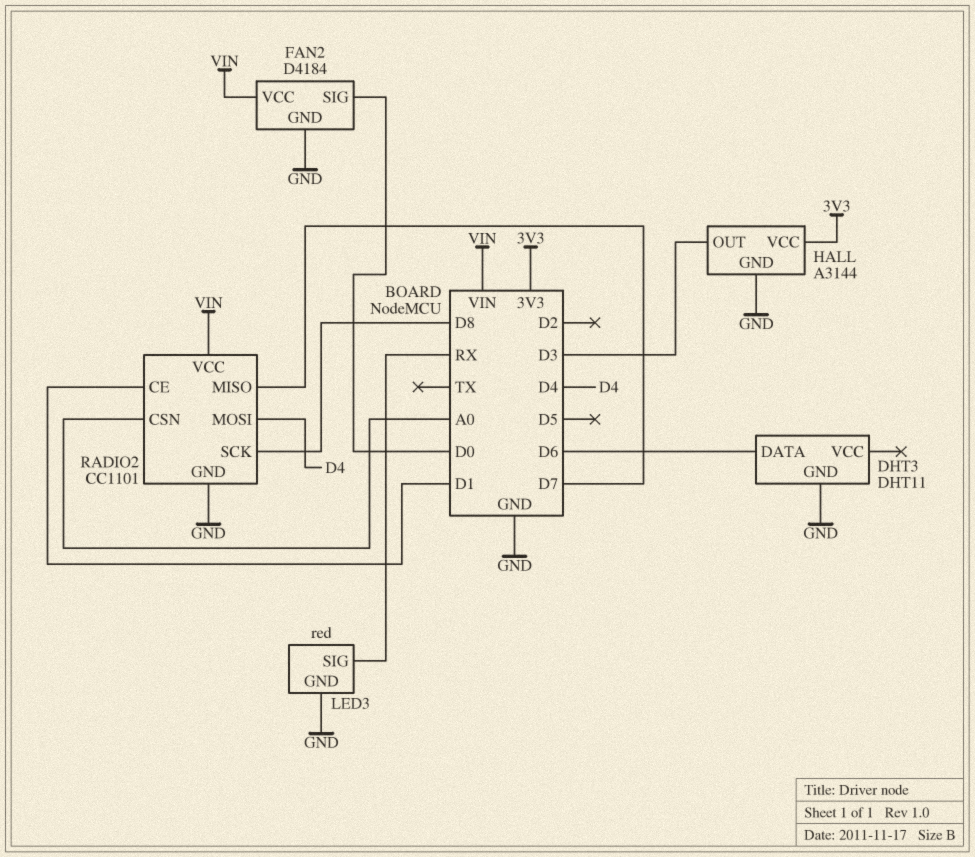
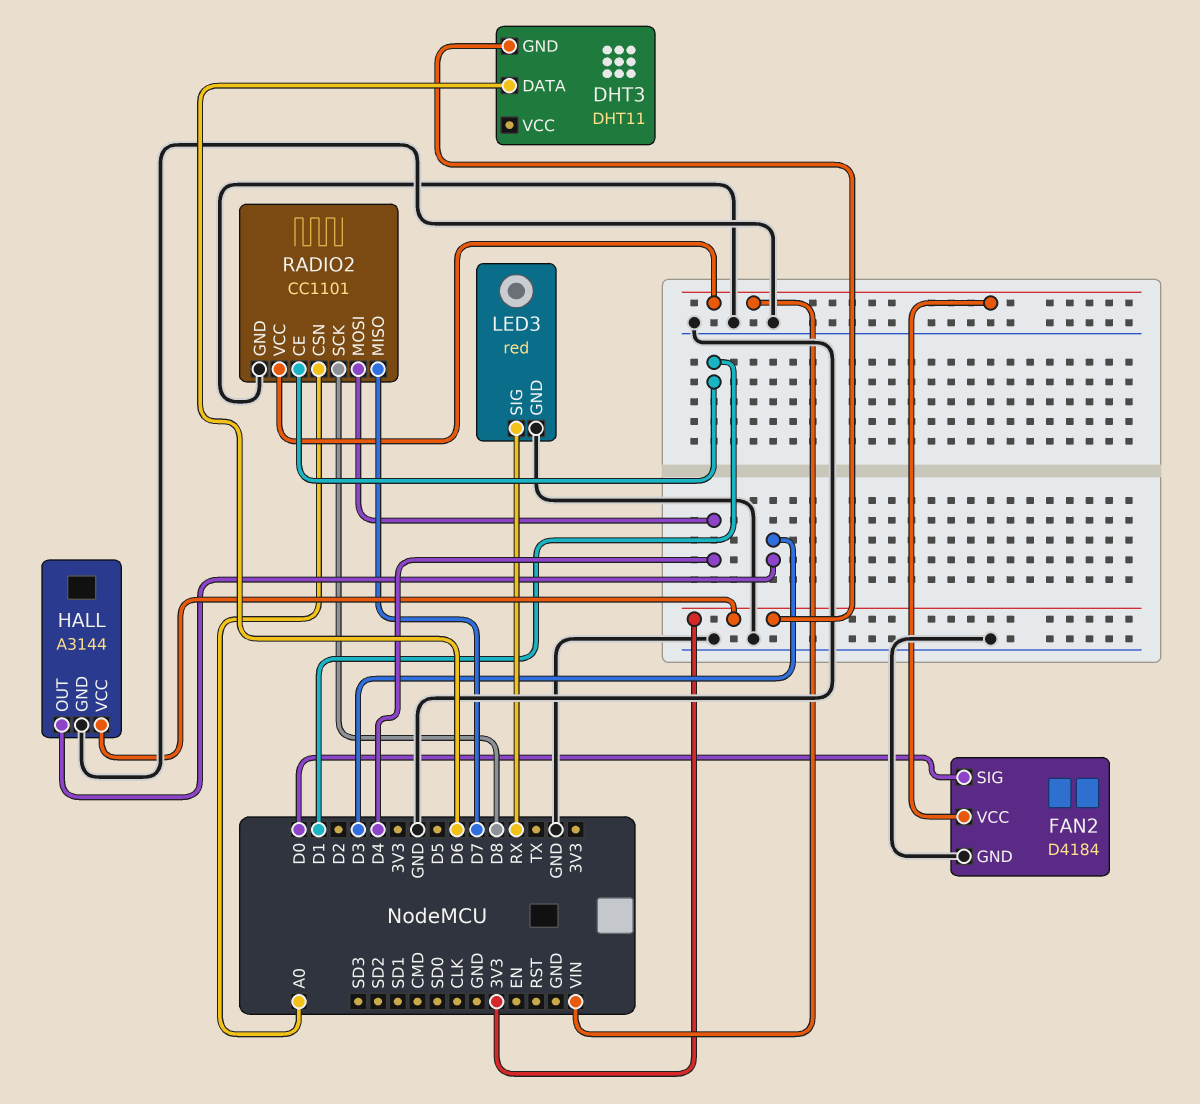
DHT3 pin GND: GND -> 3V3

